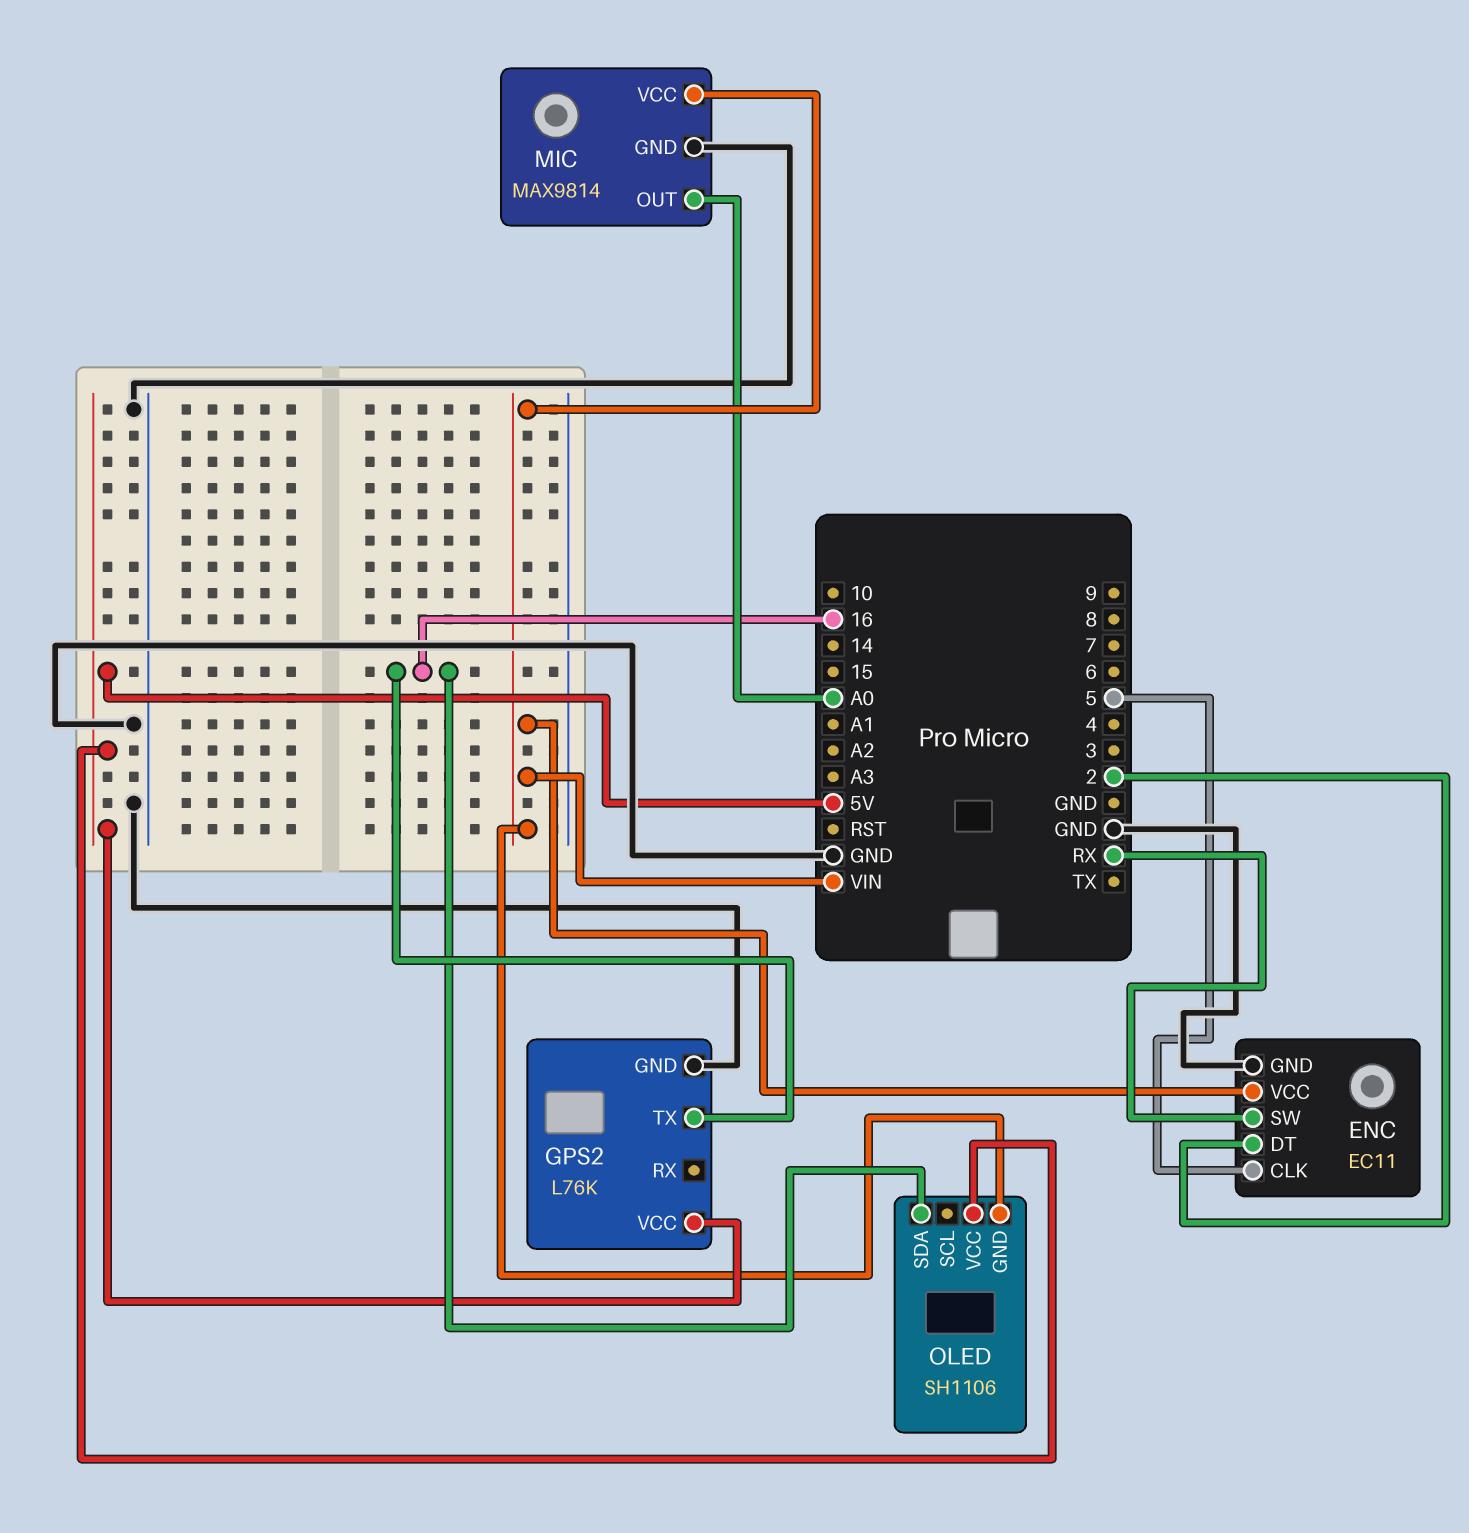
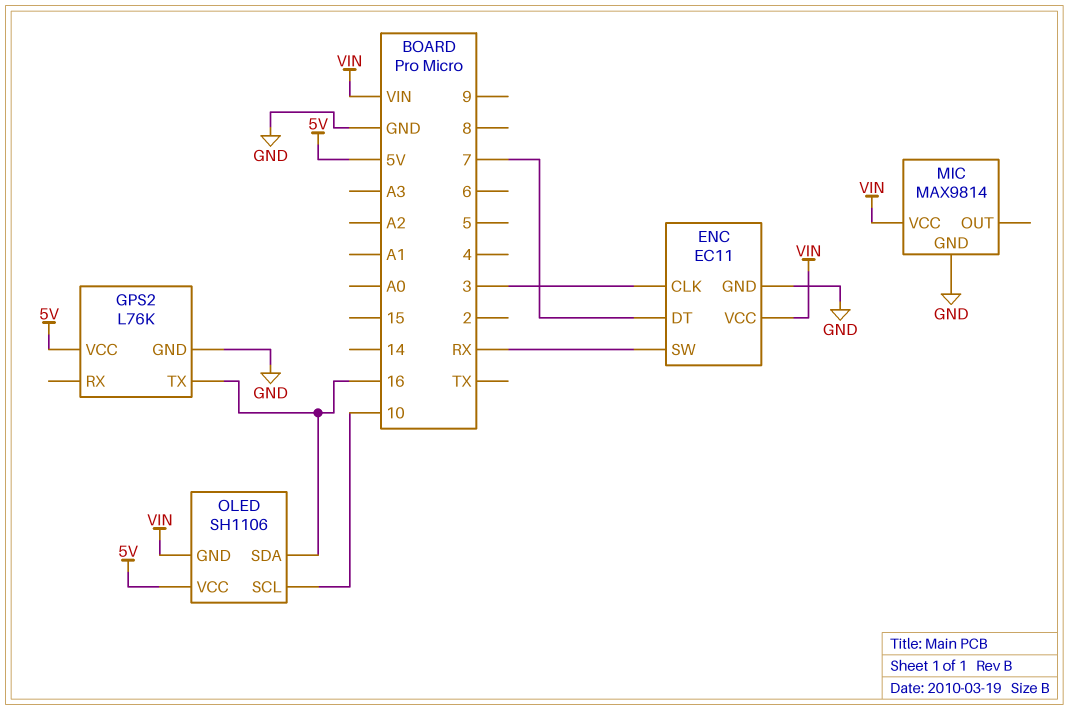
ENC pin CLK: 5 -> 3
ENC pin DT: 2 -> 7
MIC pin OUT: A0 -> none
OLED pin SCL: none -> 10

